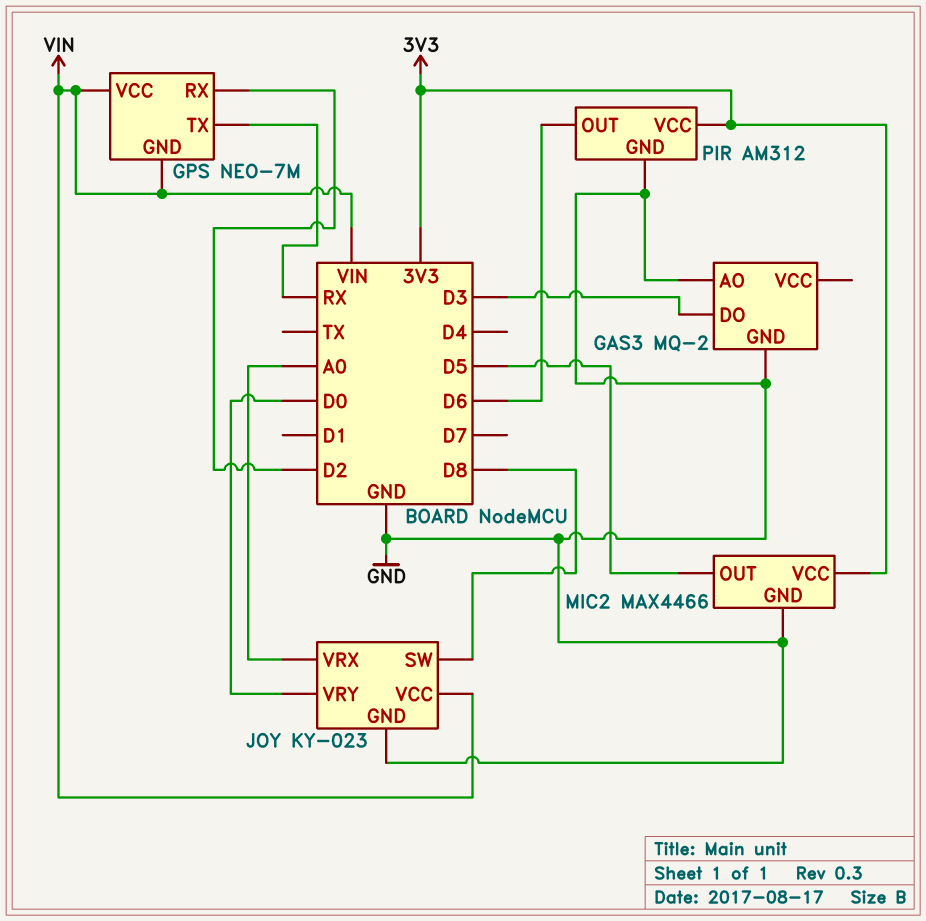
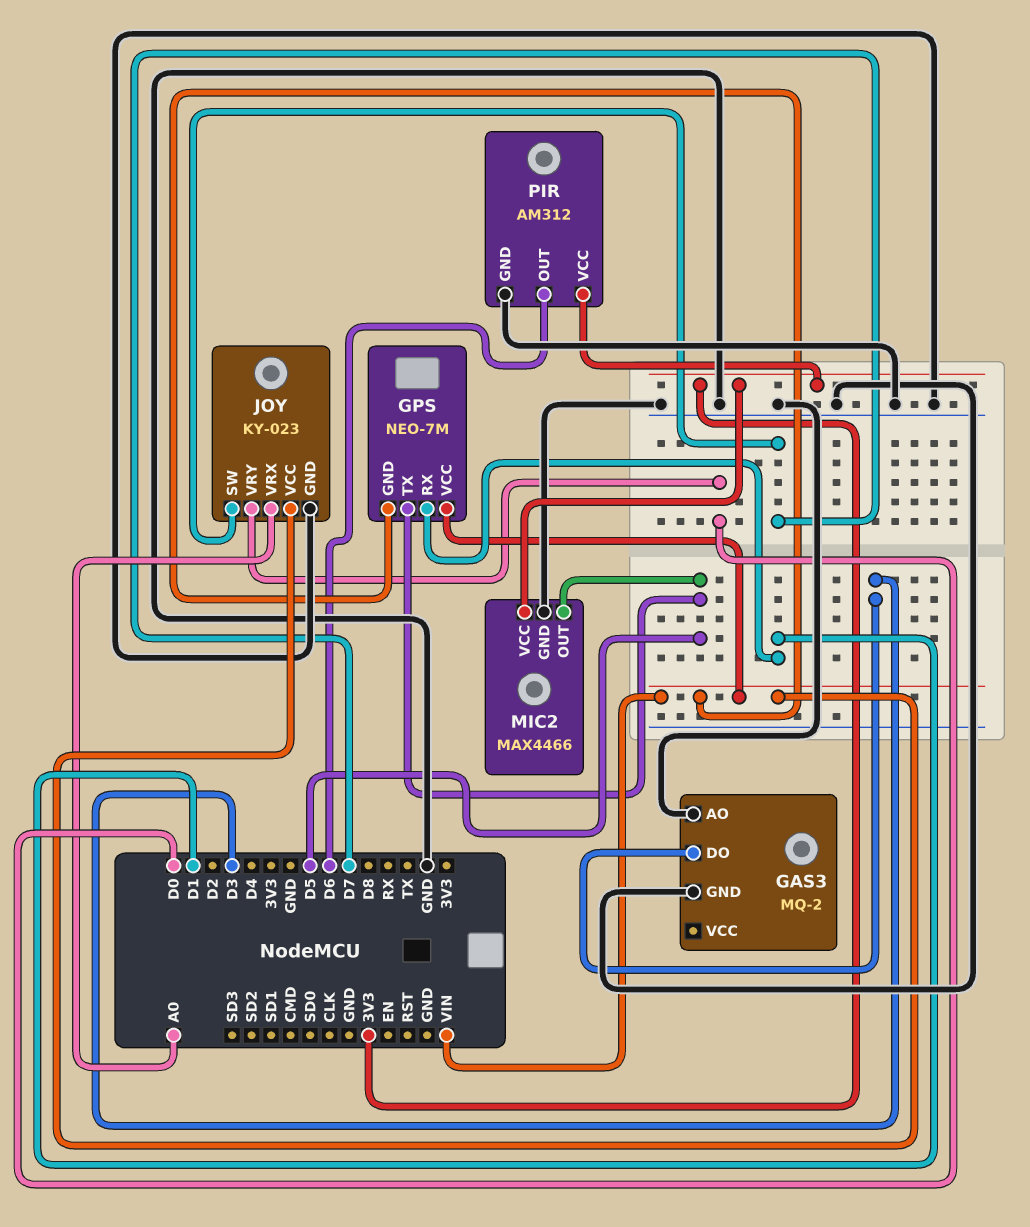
GPS pin RX: D2 -> D1
GPS pin TX: RX -> D5
JOY pin SW: D8 -> D7

